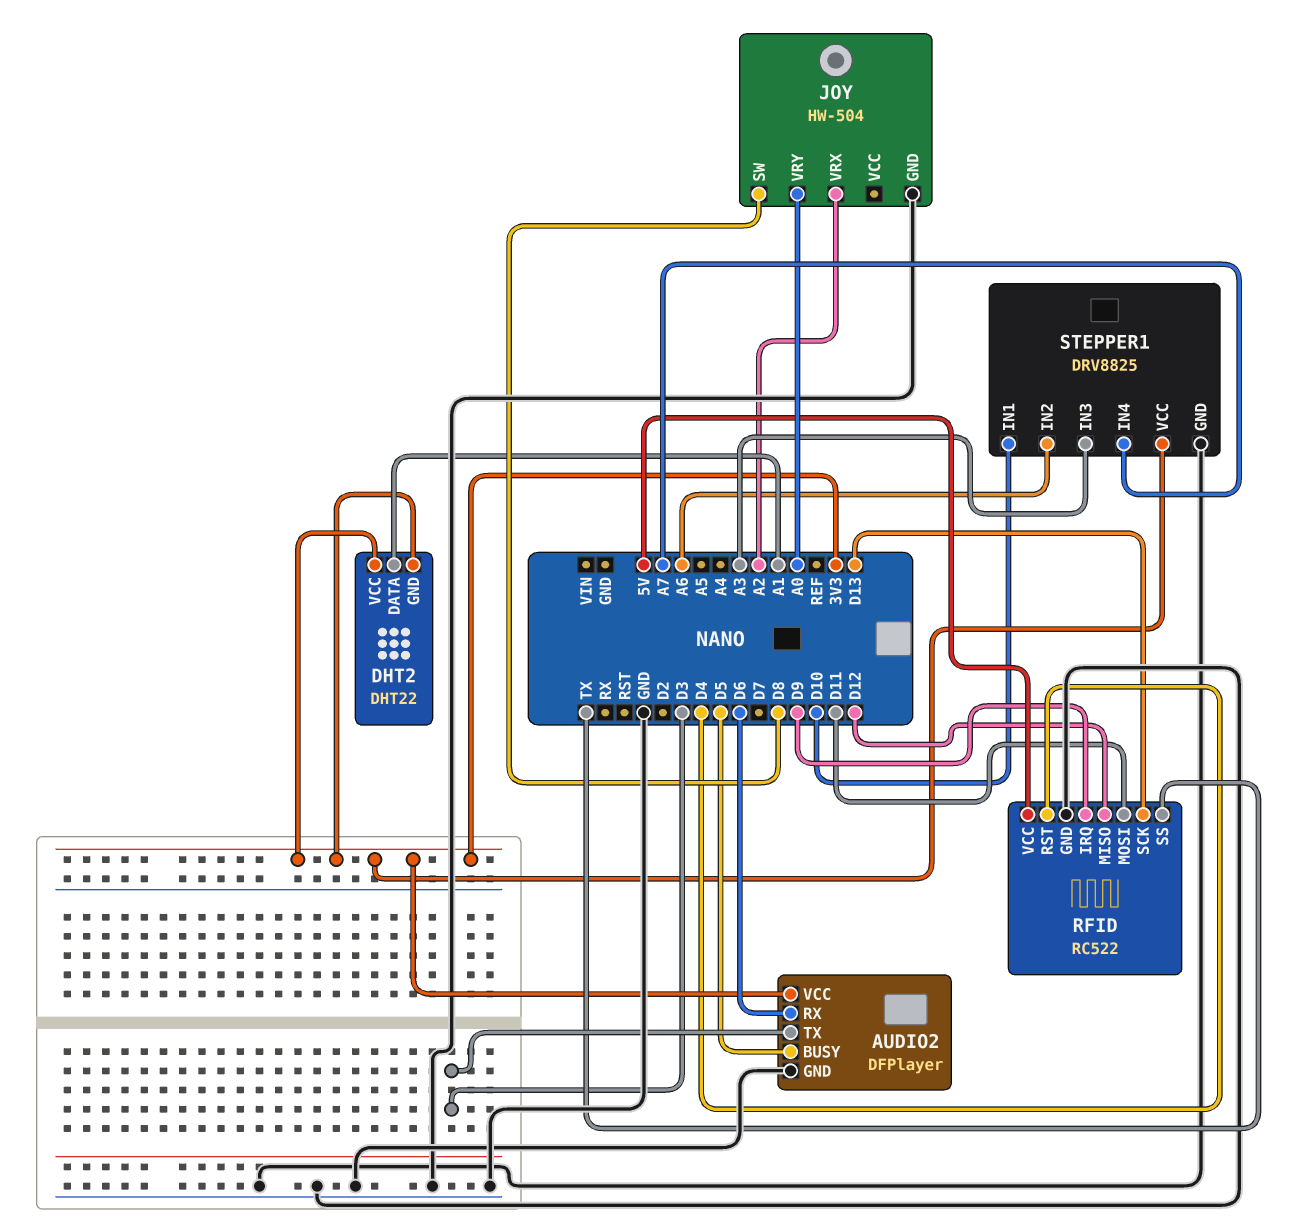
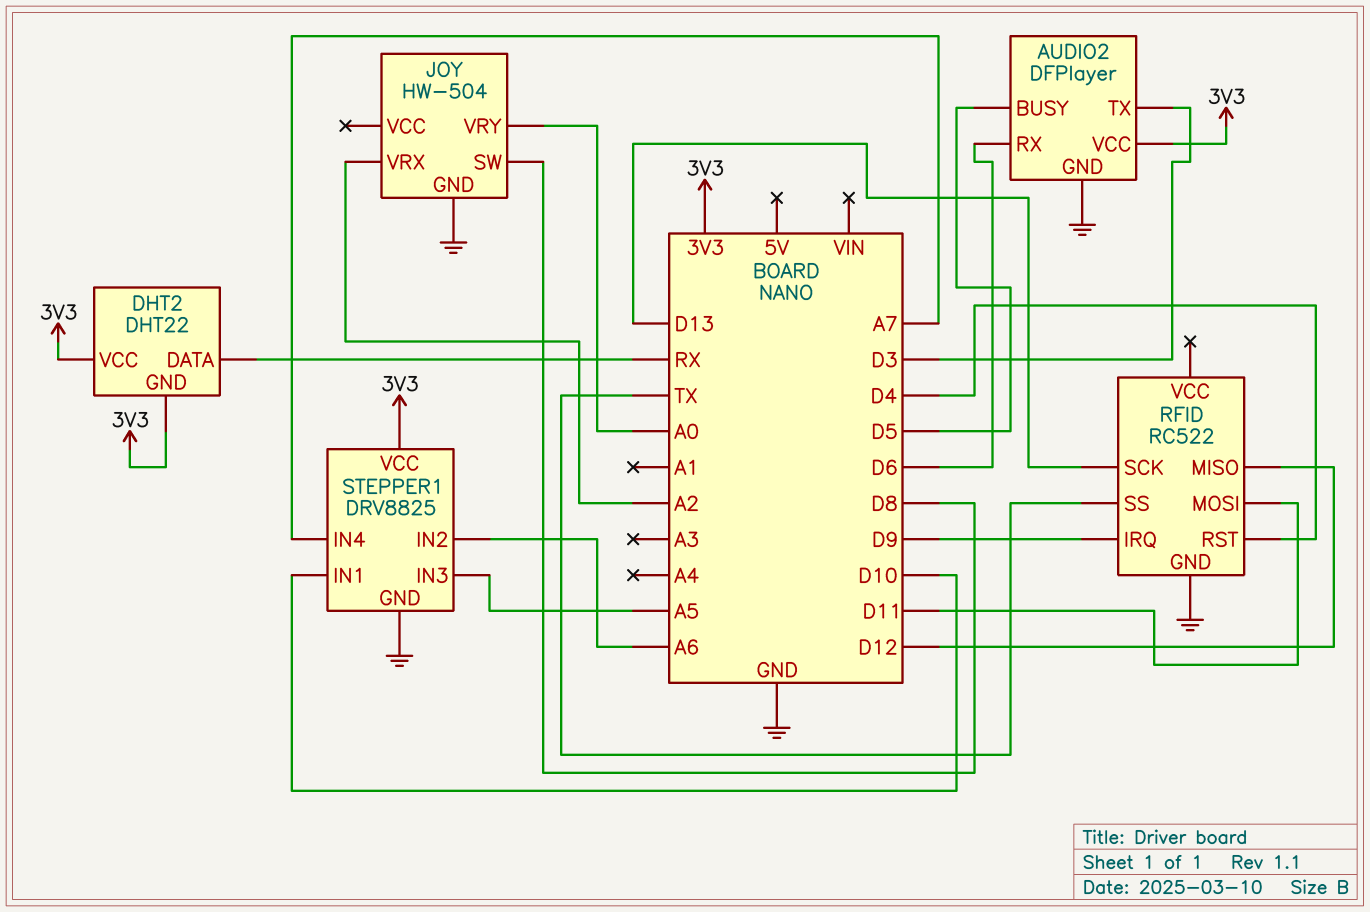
DHT2 pin DATA: A1 -> RX
RFID pin VCC: 5V -> none
STEPPER1 pin IN3: A3 -> A5

